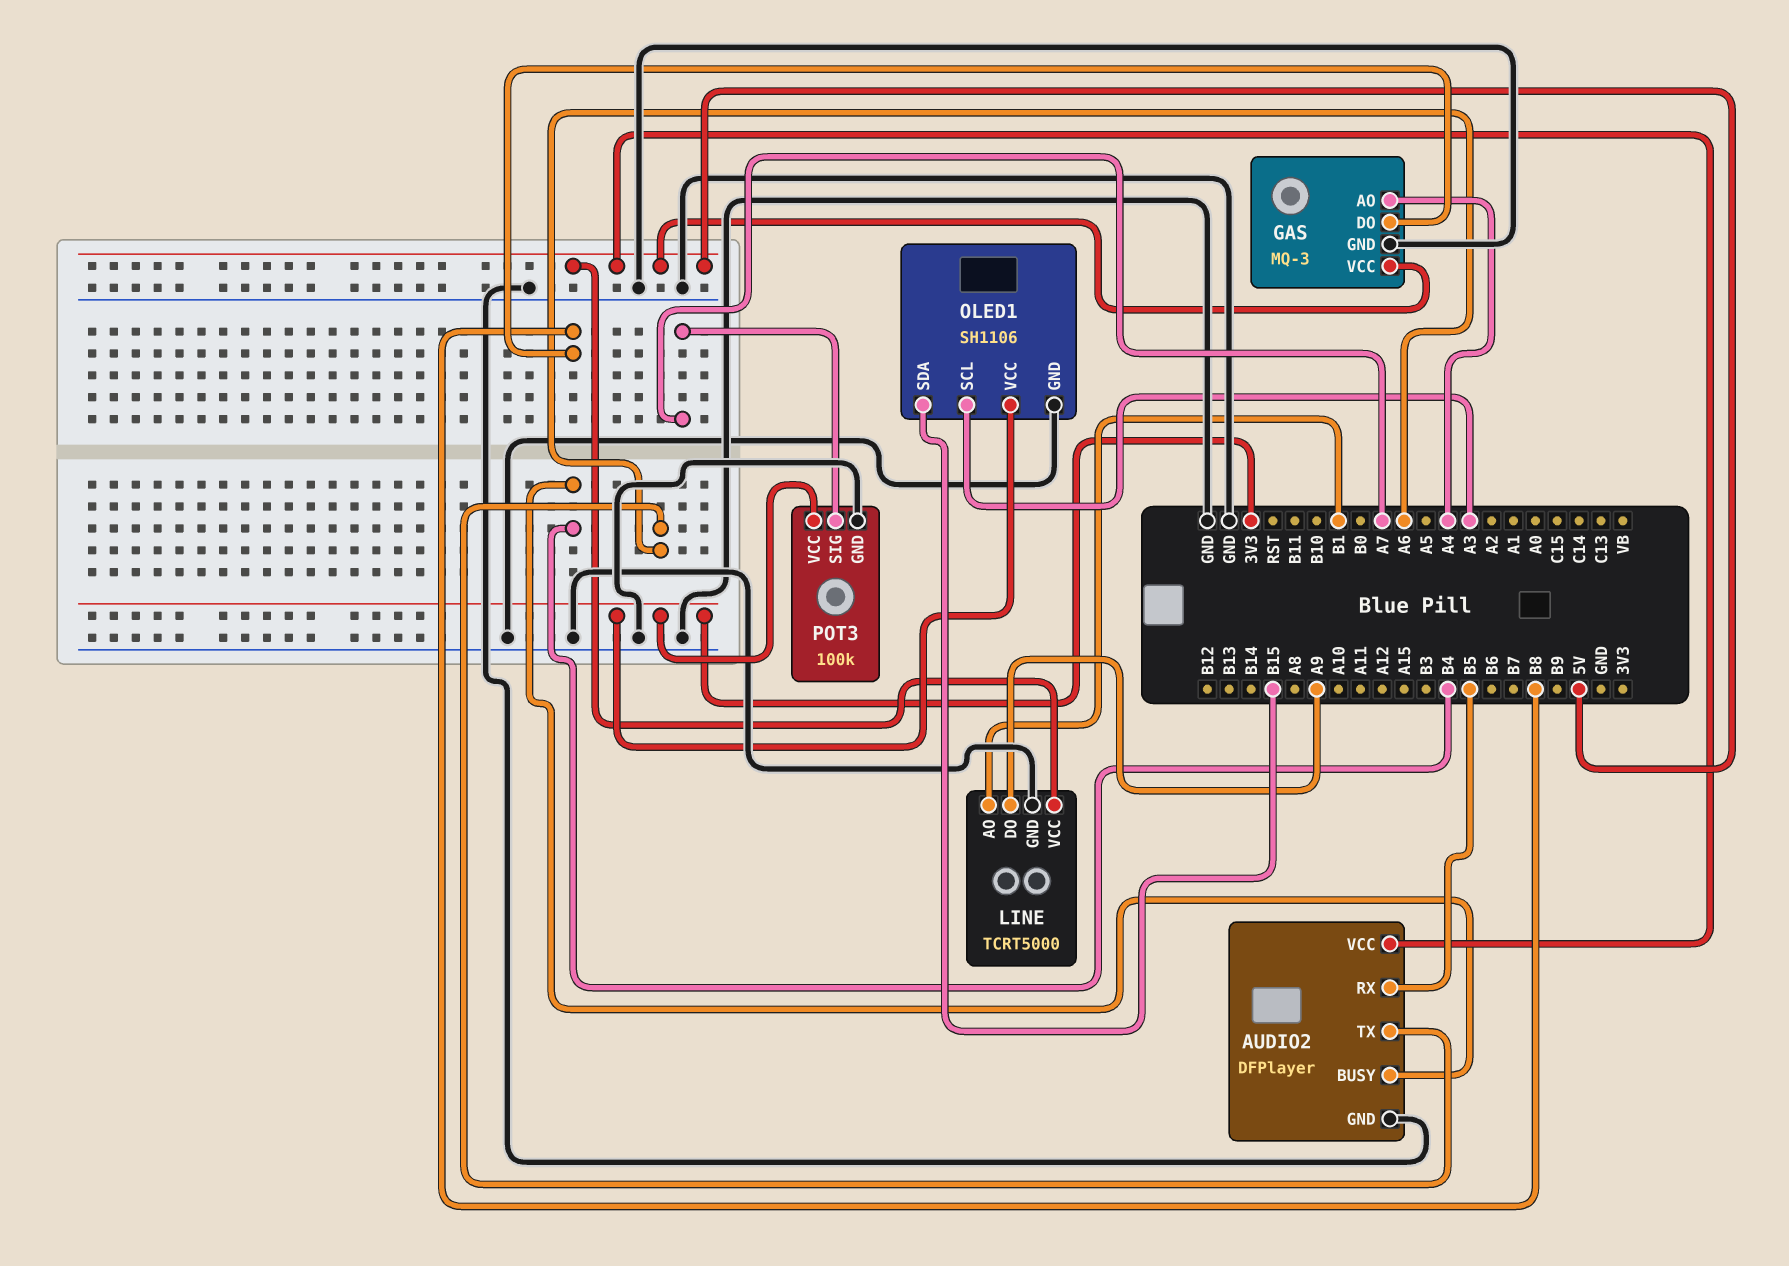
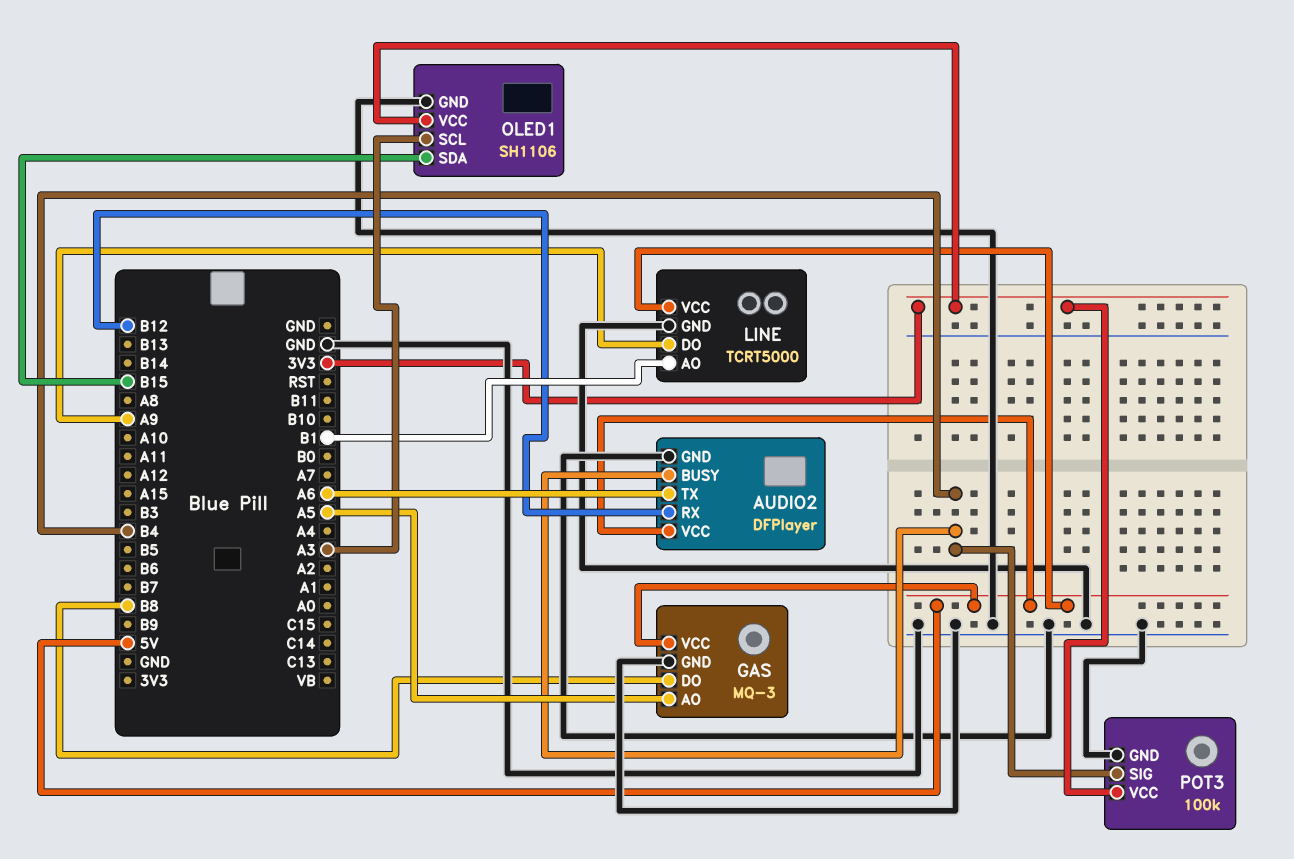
AUDIO2 pin RX: B5 -> B12
GAS pin AO: A4 -> A5
POT3 pin SIG: A7 -> B4

